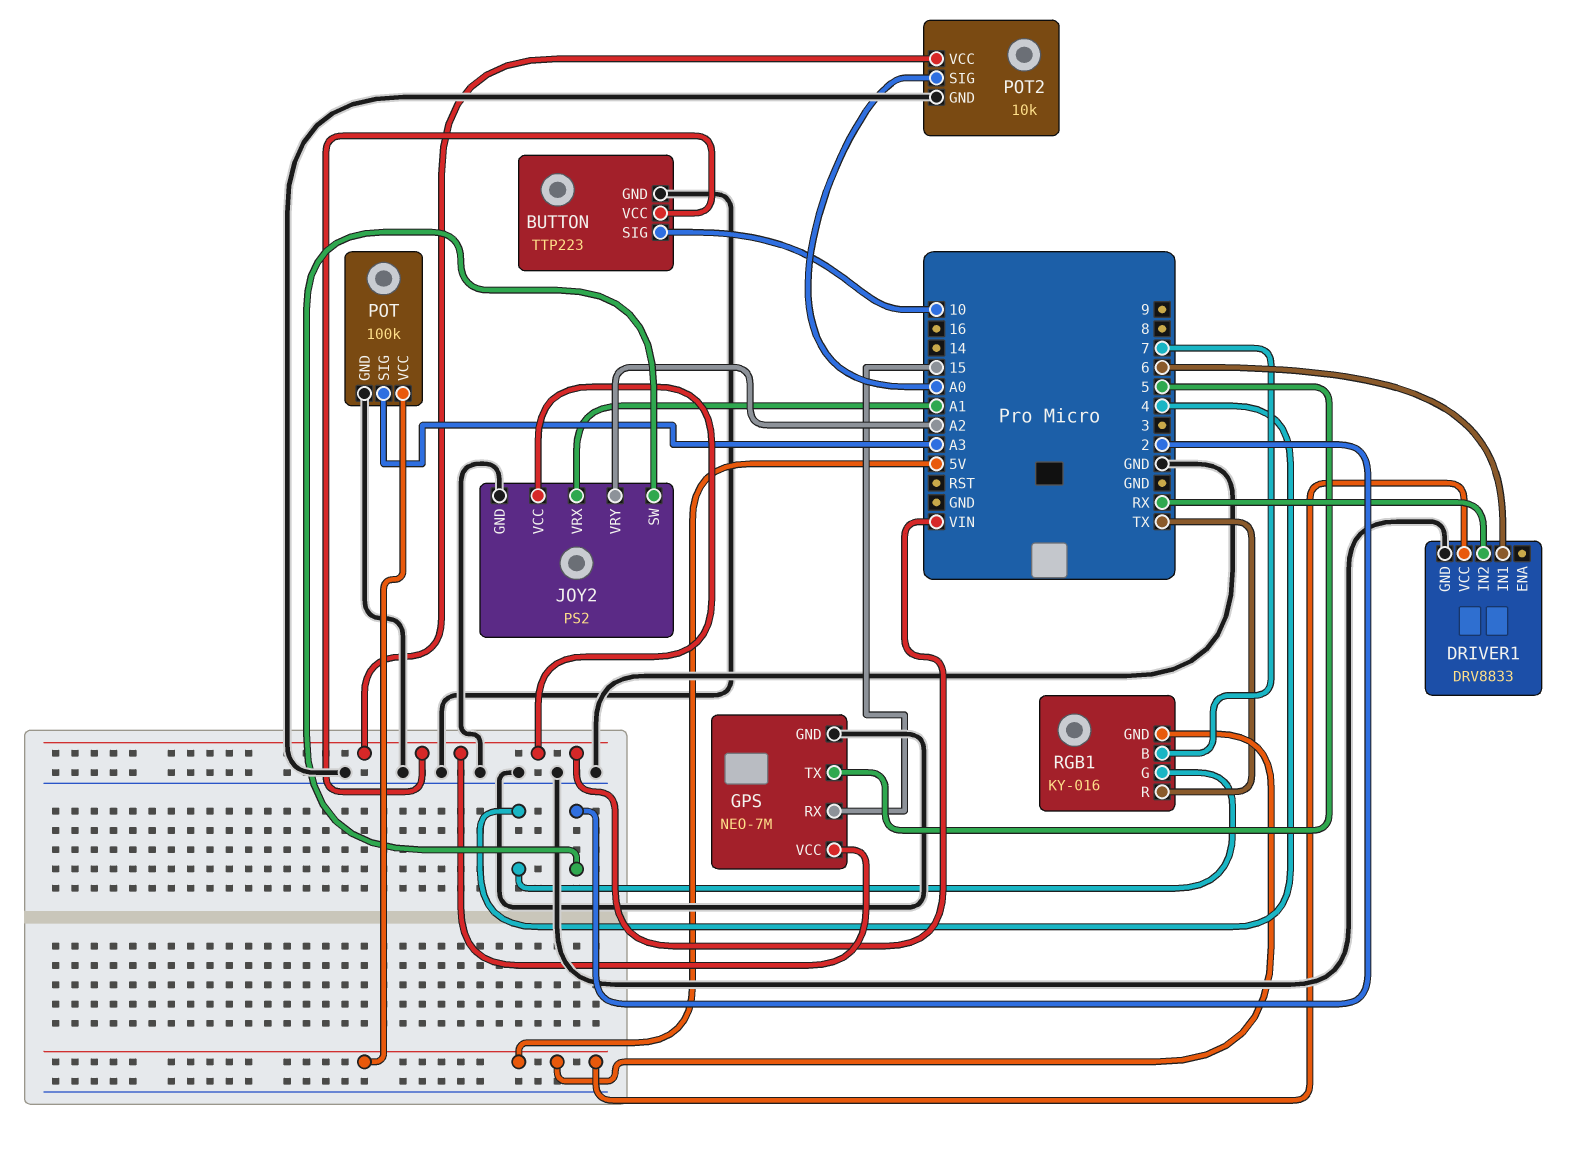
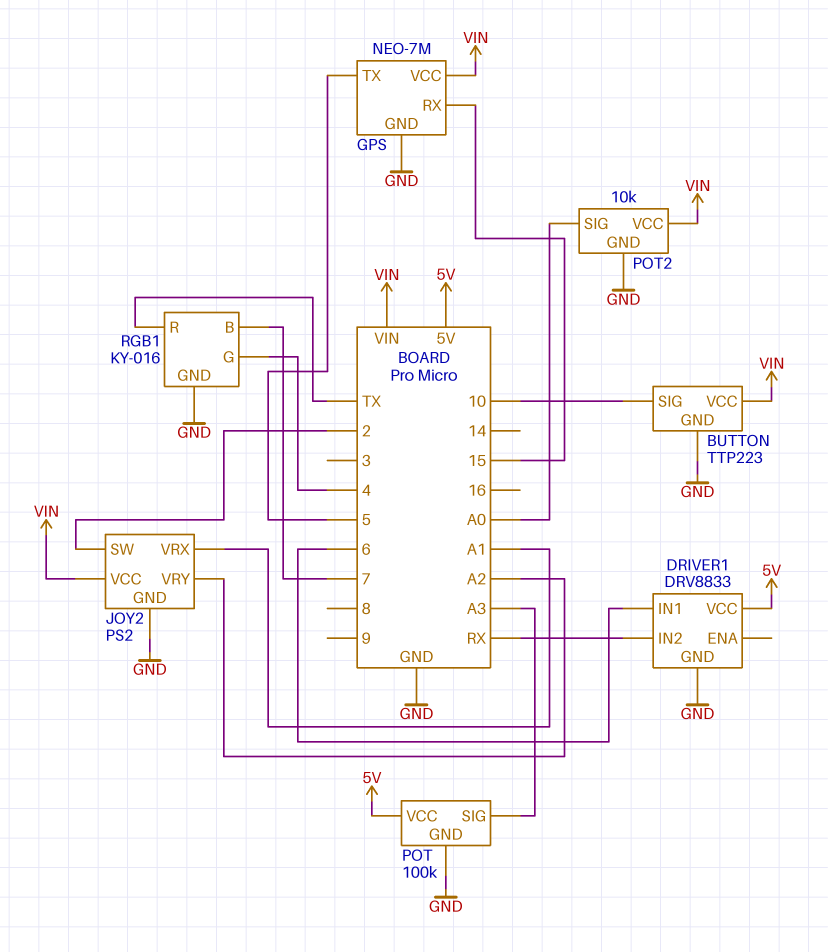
RGB1 pin GND: 5V -> GND

